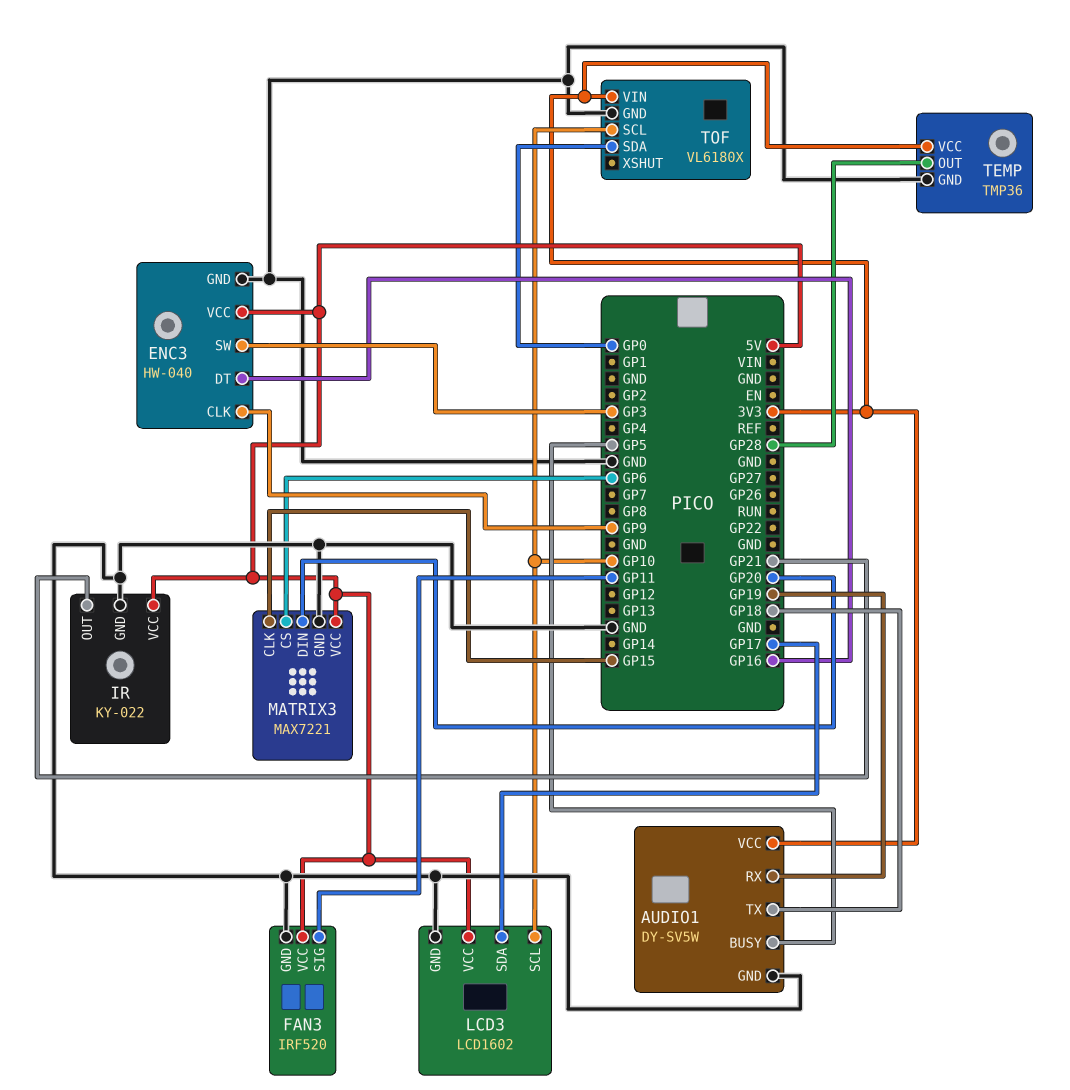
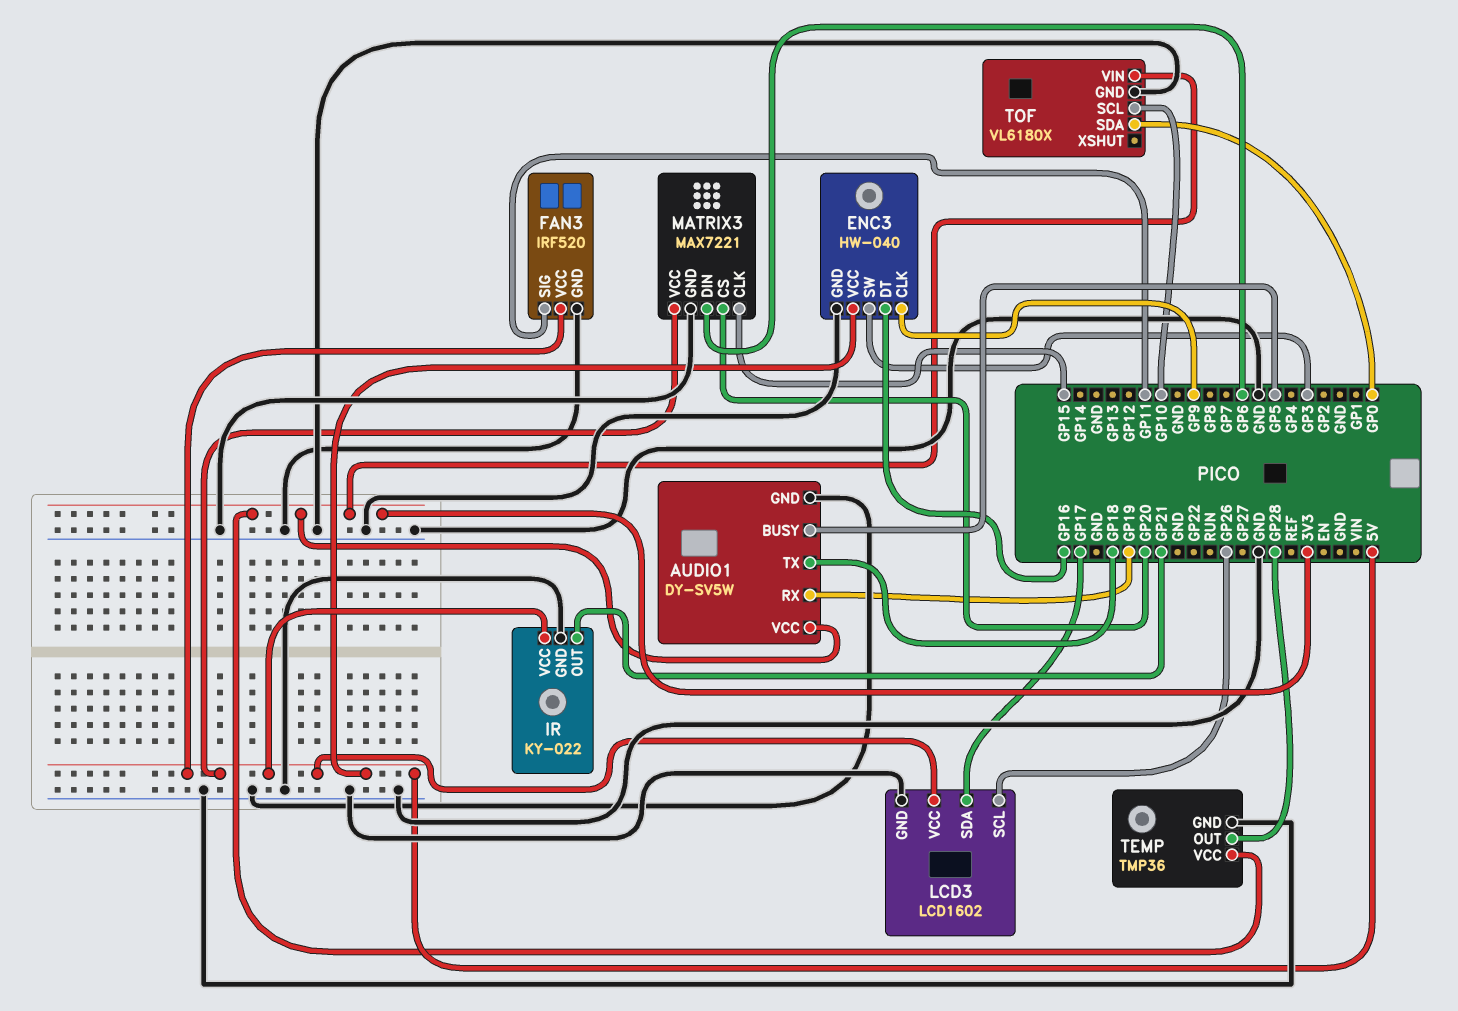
LCD3 pin SCL: GP10 -> GP26
MATRIX3 pin CS: GP6 -> GP20
MATRIX3 pin DIN: GP20 -> GP6

